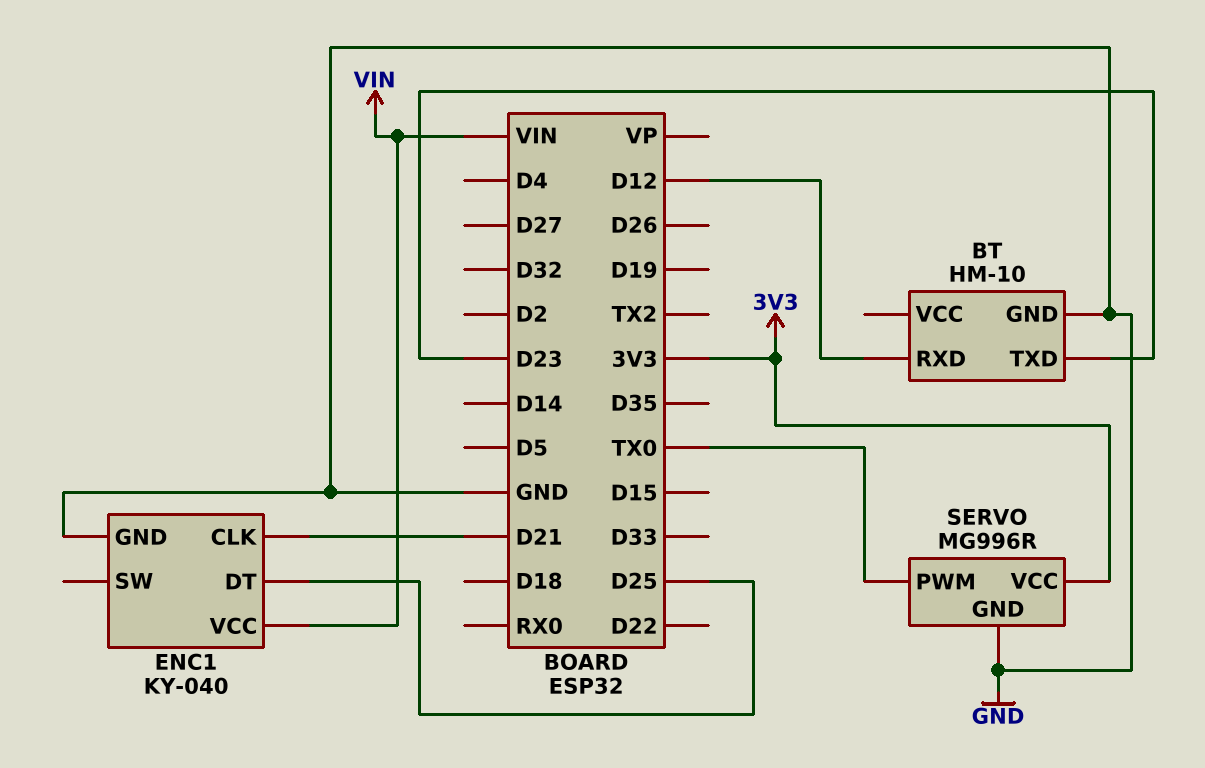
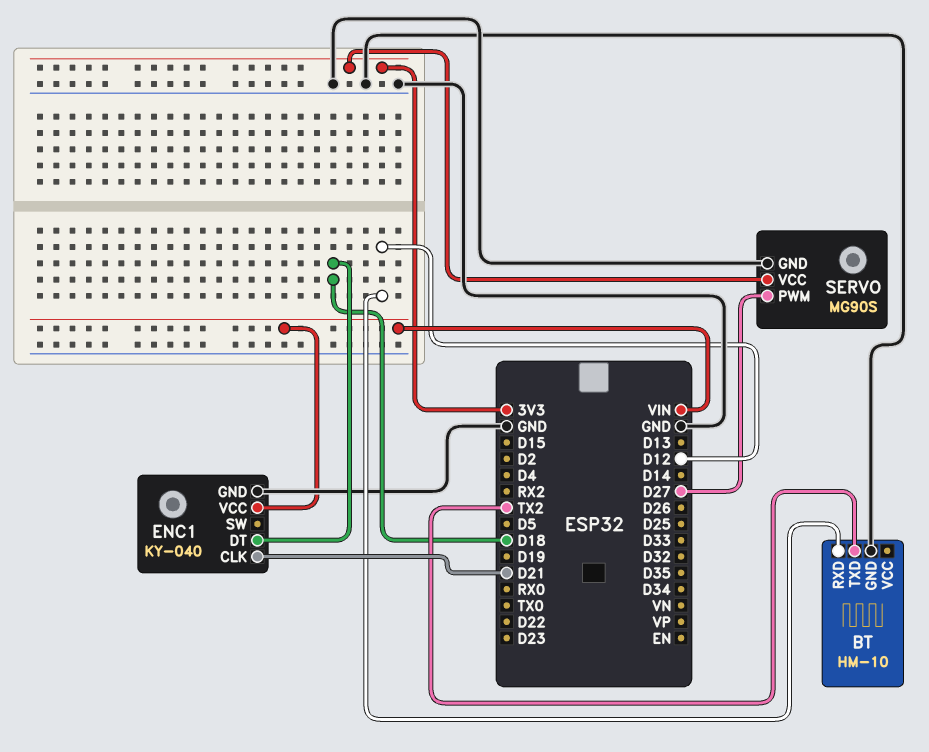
BT pin TXD: D23 -> TX2
ENC1 pin DT: D25 -> D18
SERVO: MG996R -> MG90S
SERVO pin PWM: TX0 -> D27

